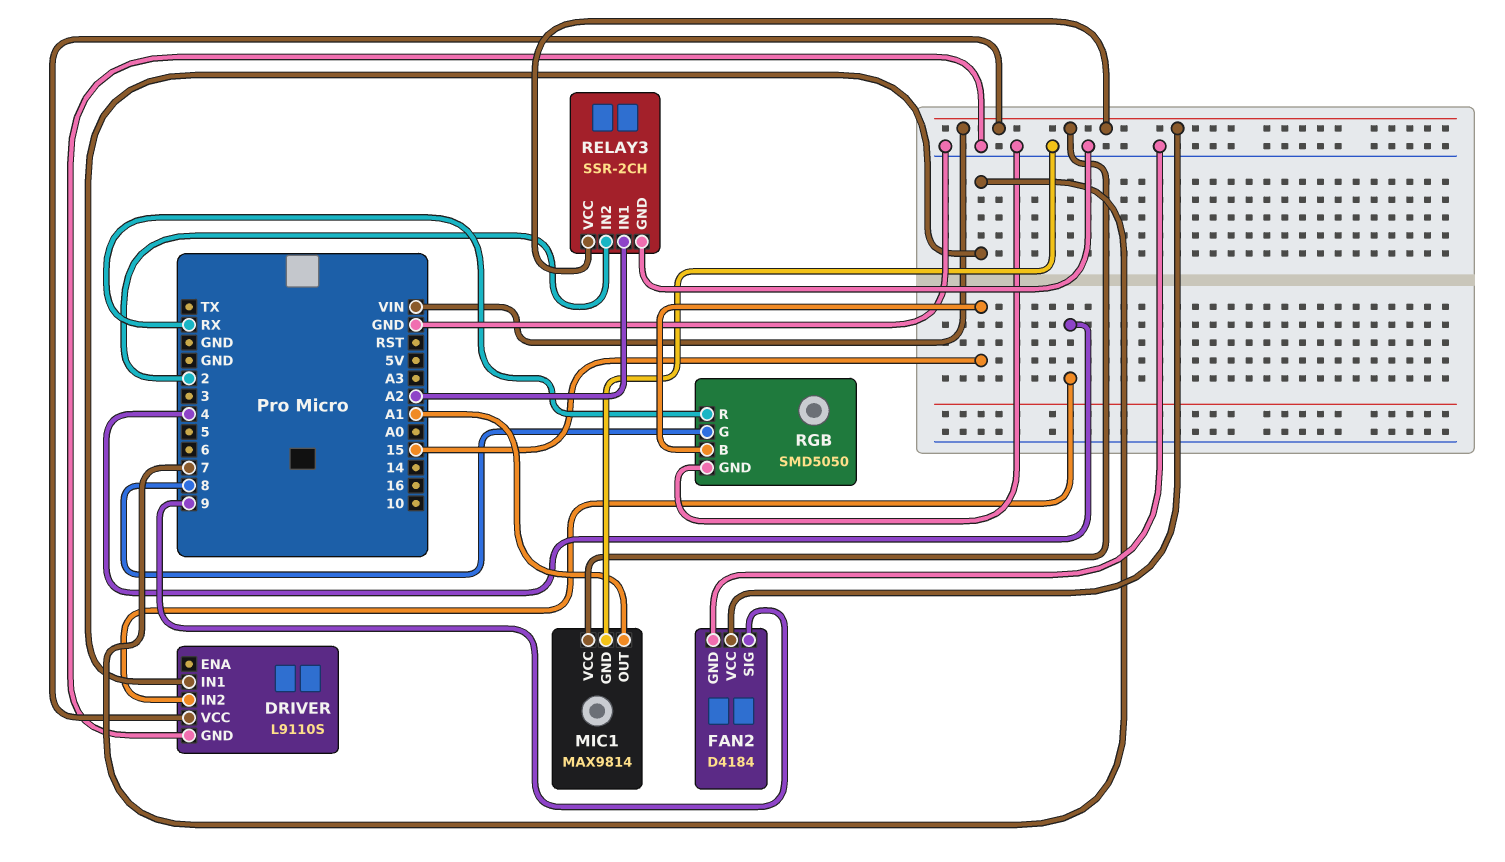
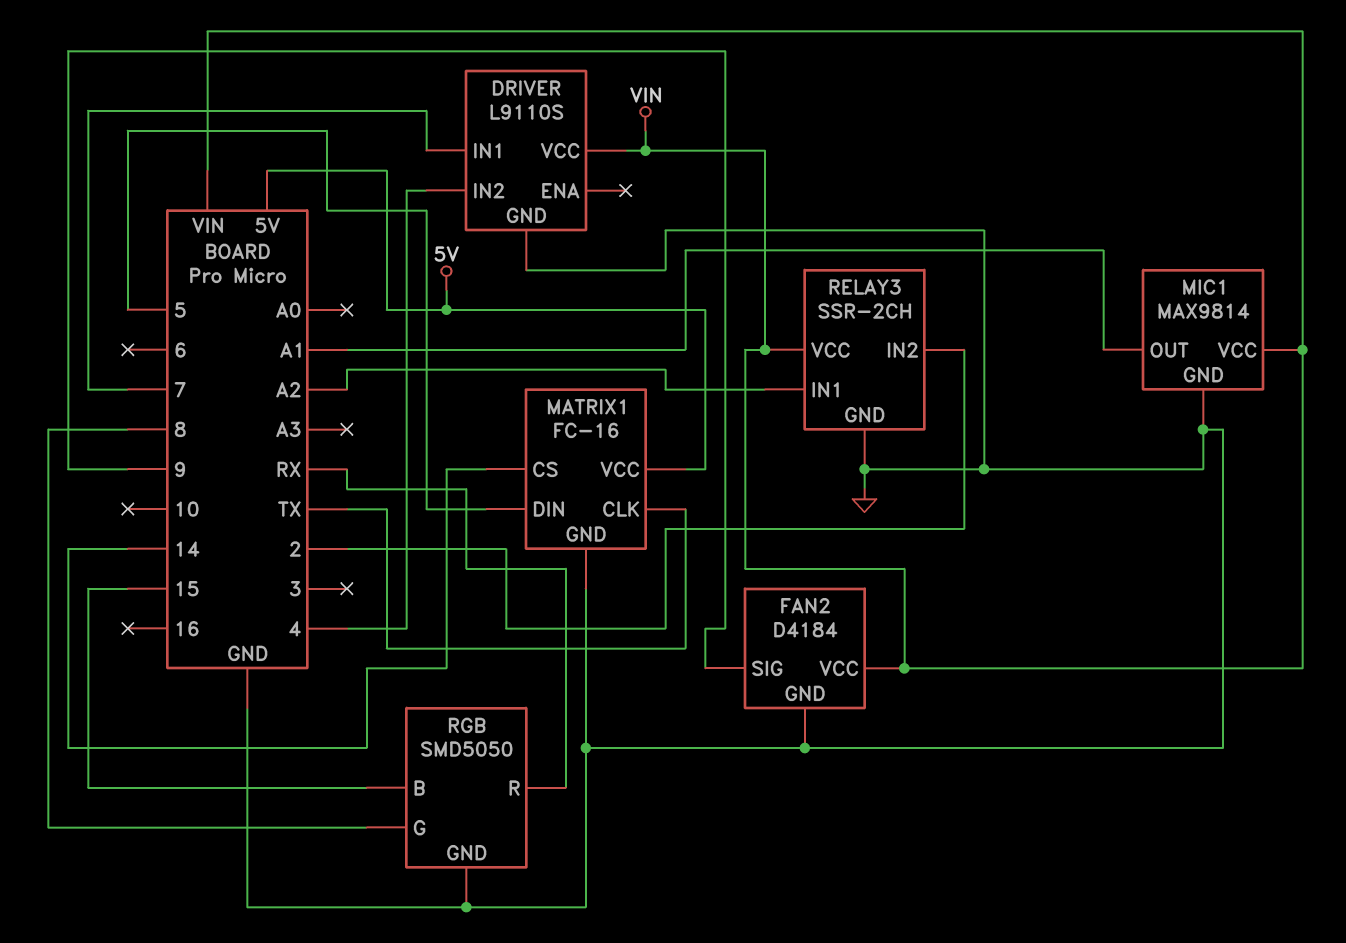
MATRIX1: none -> FC-16
MATRIX1 pin CLK: none -> TX
MATRIX1 pin CS: none -> 14
MATRIX1 pin DIN: none -> 5
MATRIX1 pin GND: none -> GND
MATRIX1 pin VCC: none -> 5V

